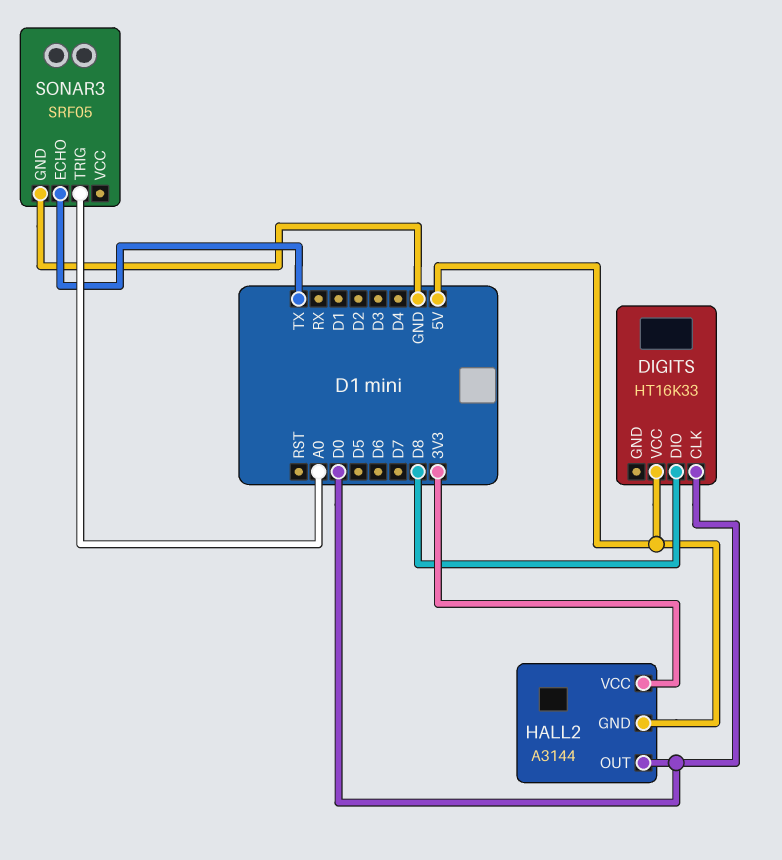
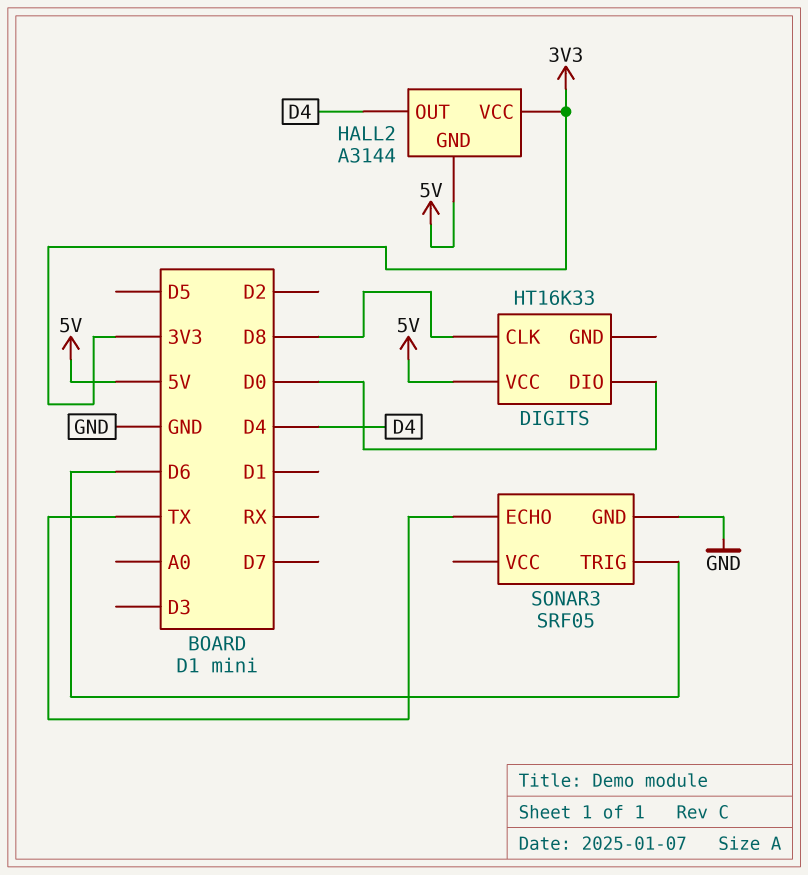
DIGITS pin CLK: D0 -> D8
DIGITS pin DIO: D8 -> D0
HALL2 pin OUT: D0 -> D4
SONAR3 pin TRIG: A0 -> D6

